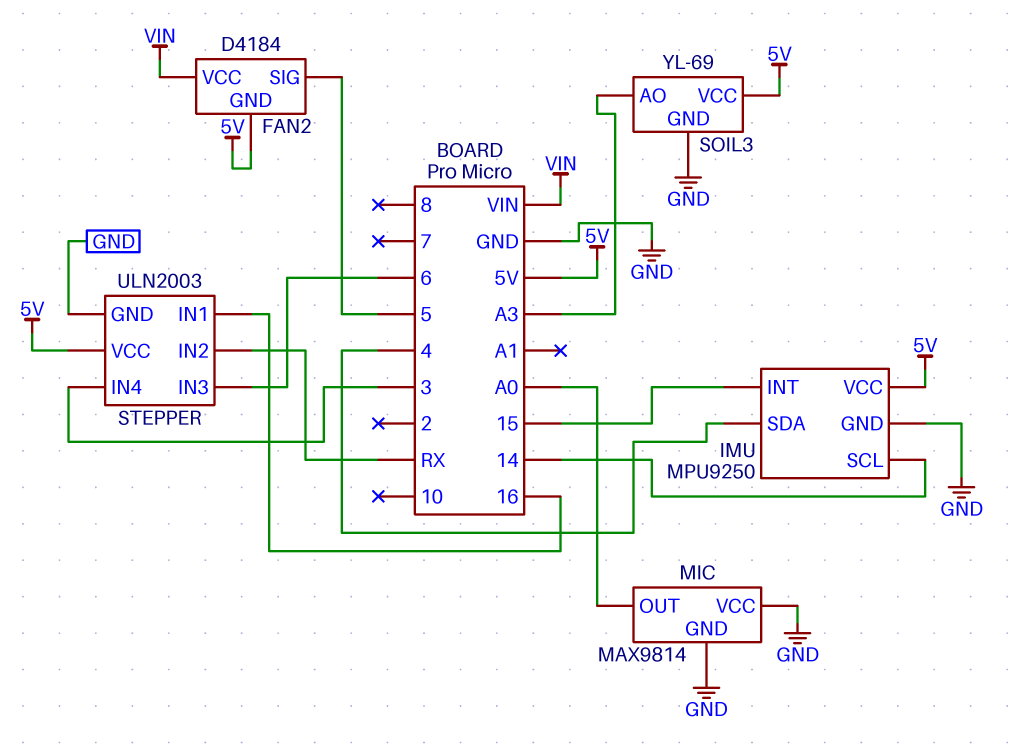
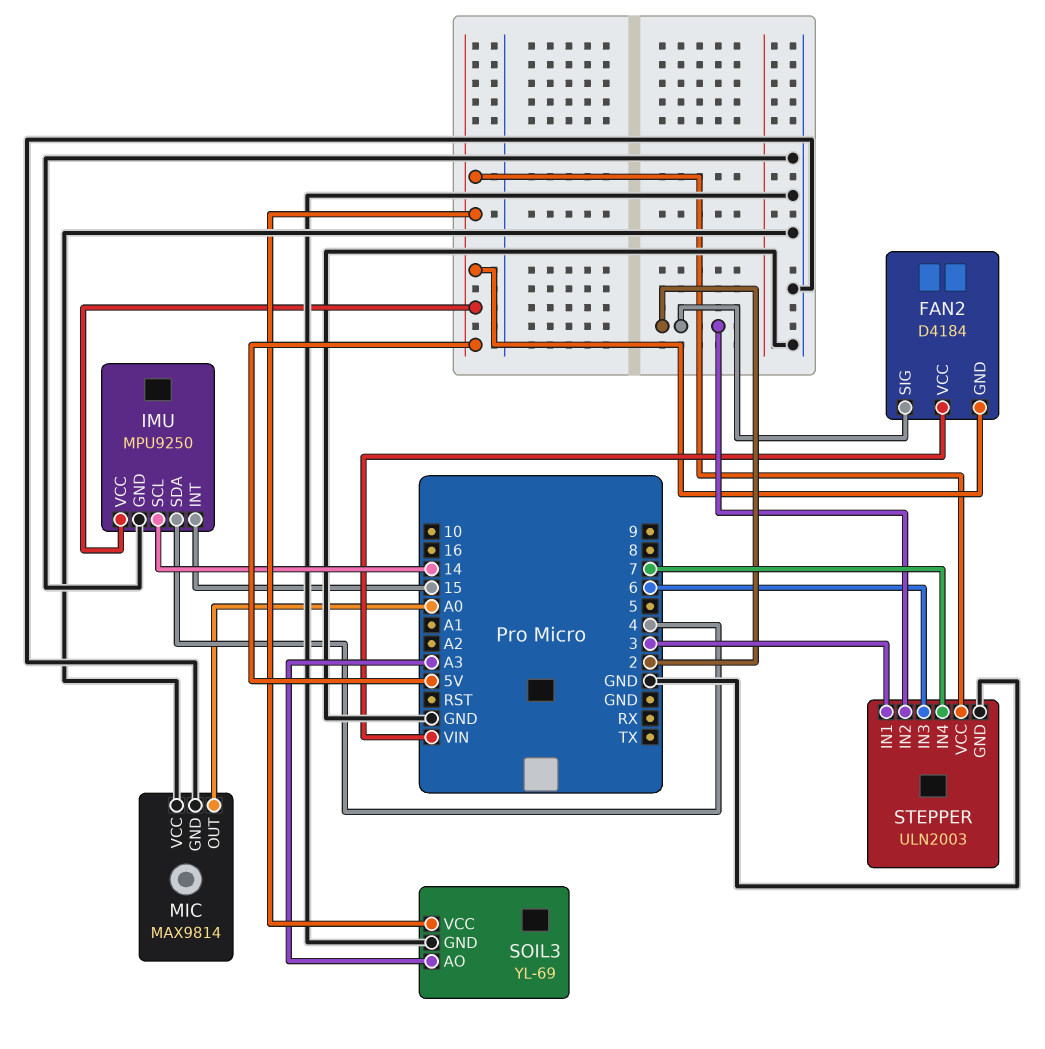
FAN2 pin SIG: 5 -> 2
STEPPER pin IN1: 16 -> 3
STEPPER pin IN2: RX -> 2
STEPPER pin IN4: 3 -> 7

